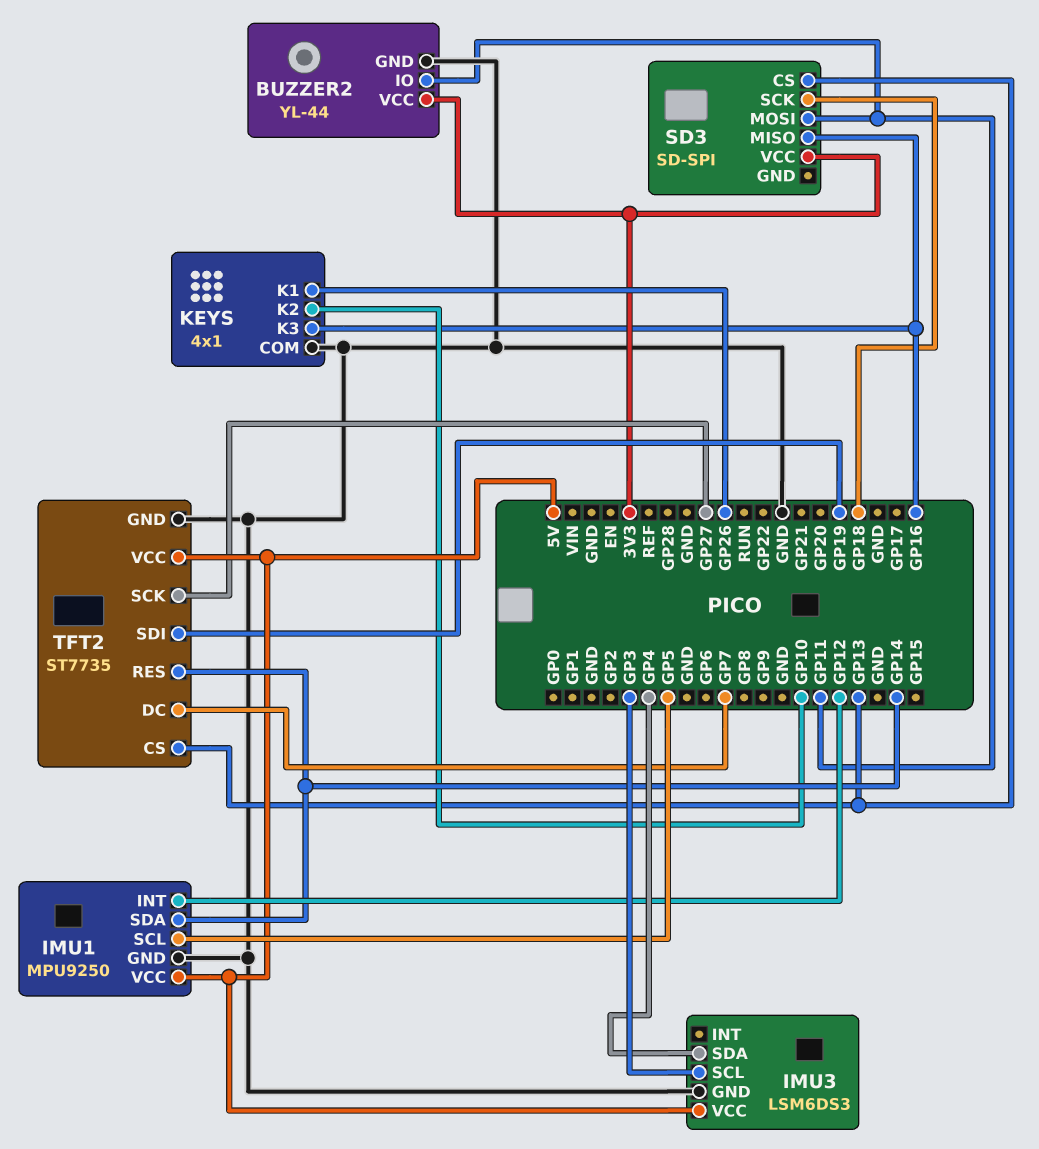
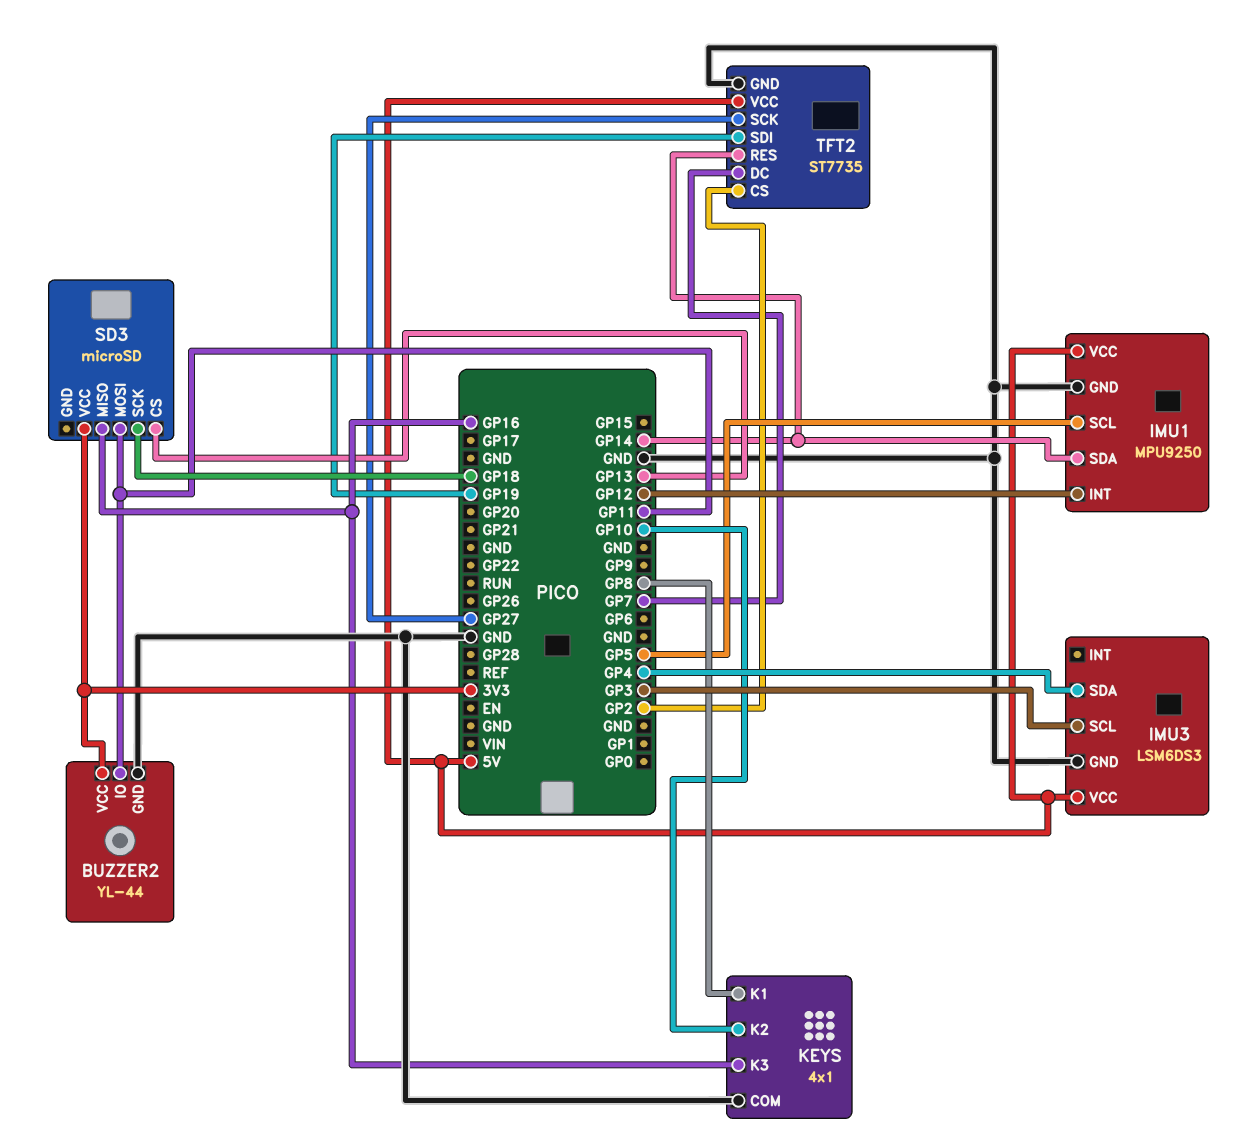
KEYS pin K1: GP26 -> GP8
SD3: SD-SPI -> microSD
TFT2 pin CS: GP13 -> GP2

